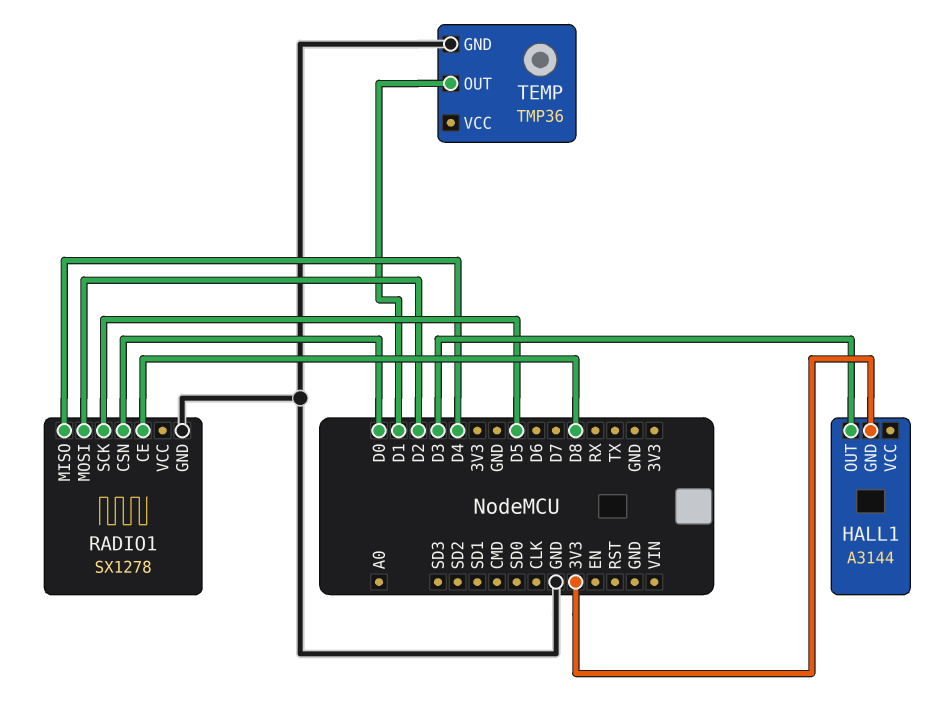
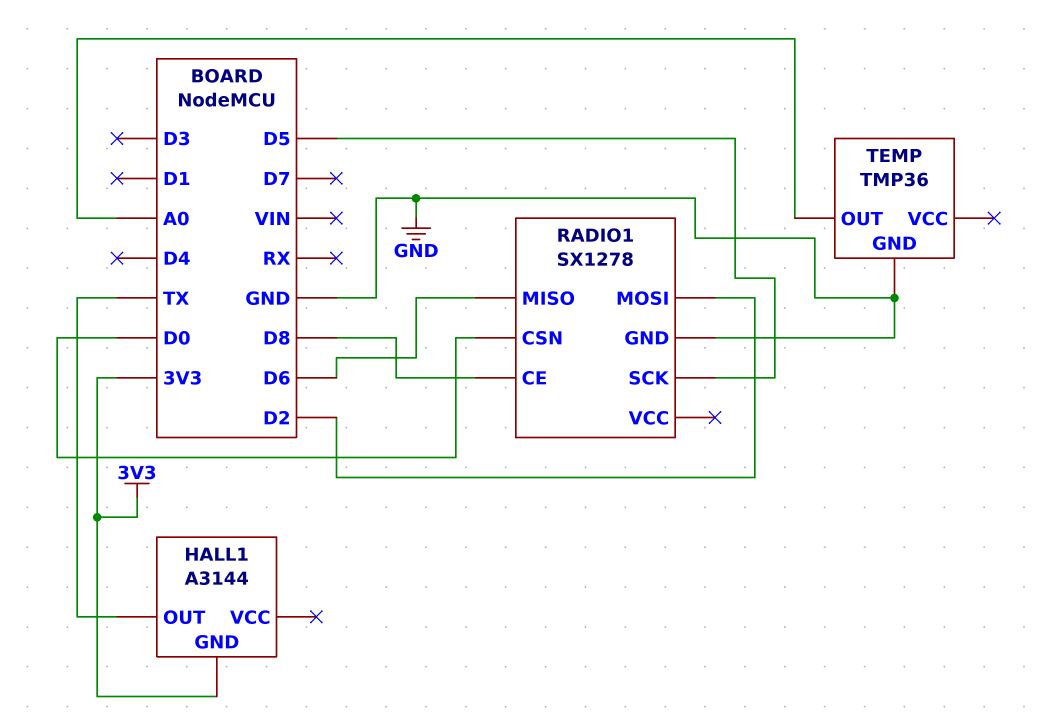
HALL1 pin OUT: D3 -> TX
RADIO1 pin MISO: D4 -> D6
TEMP pin OUT: D1 -> A0

